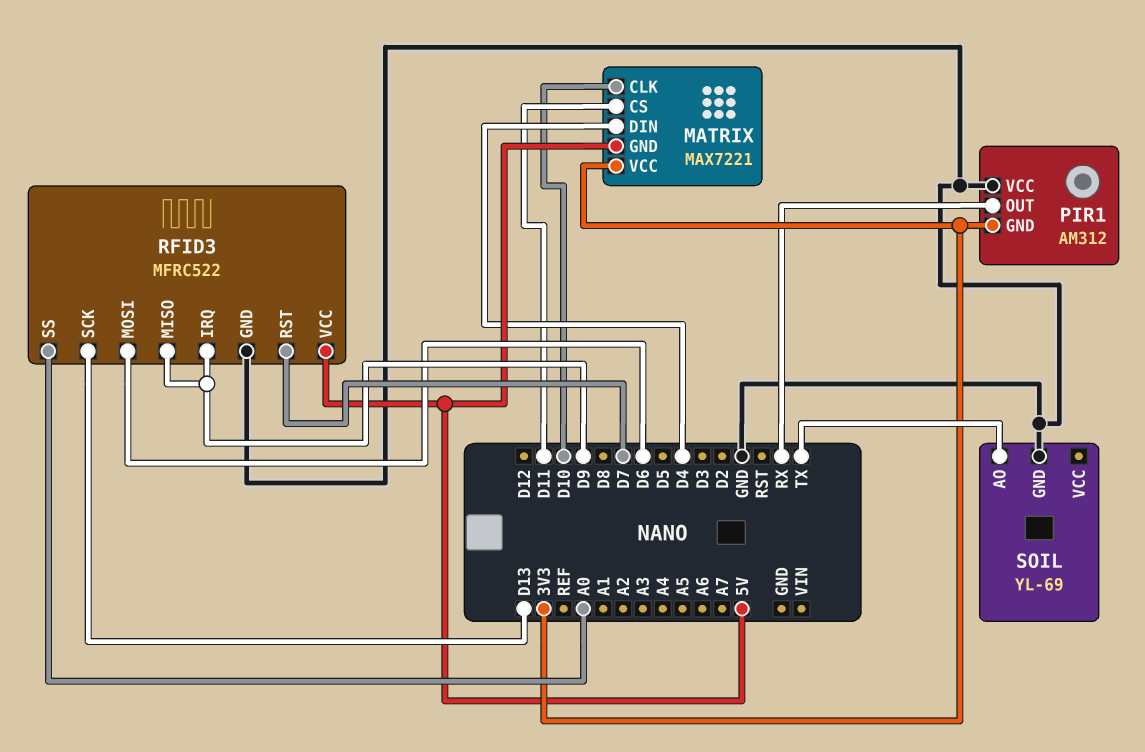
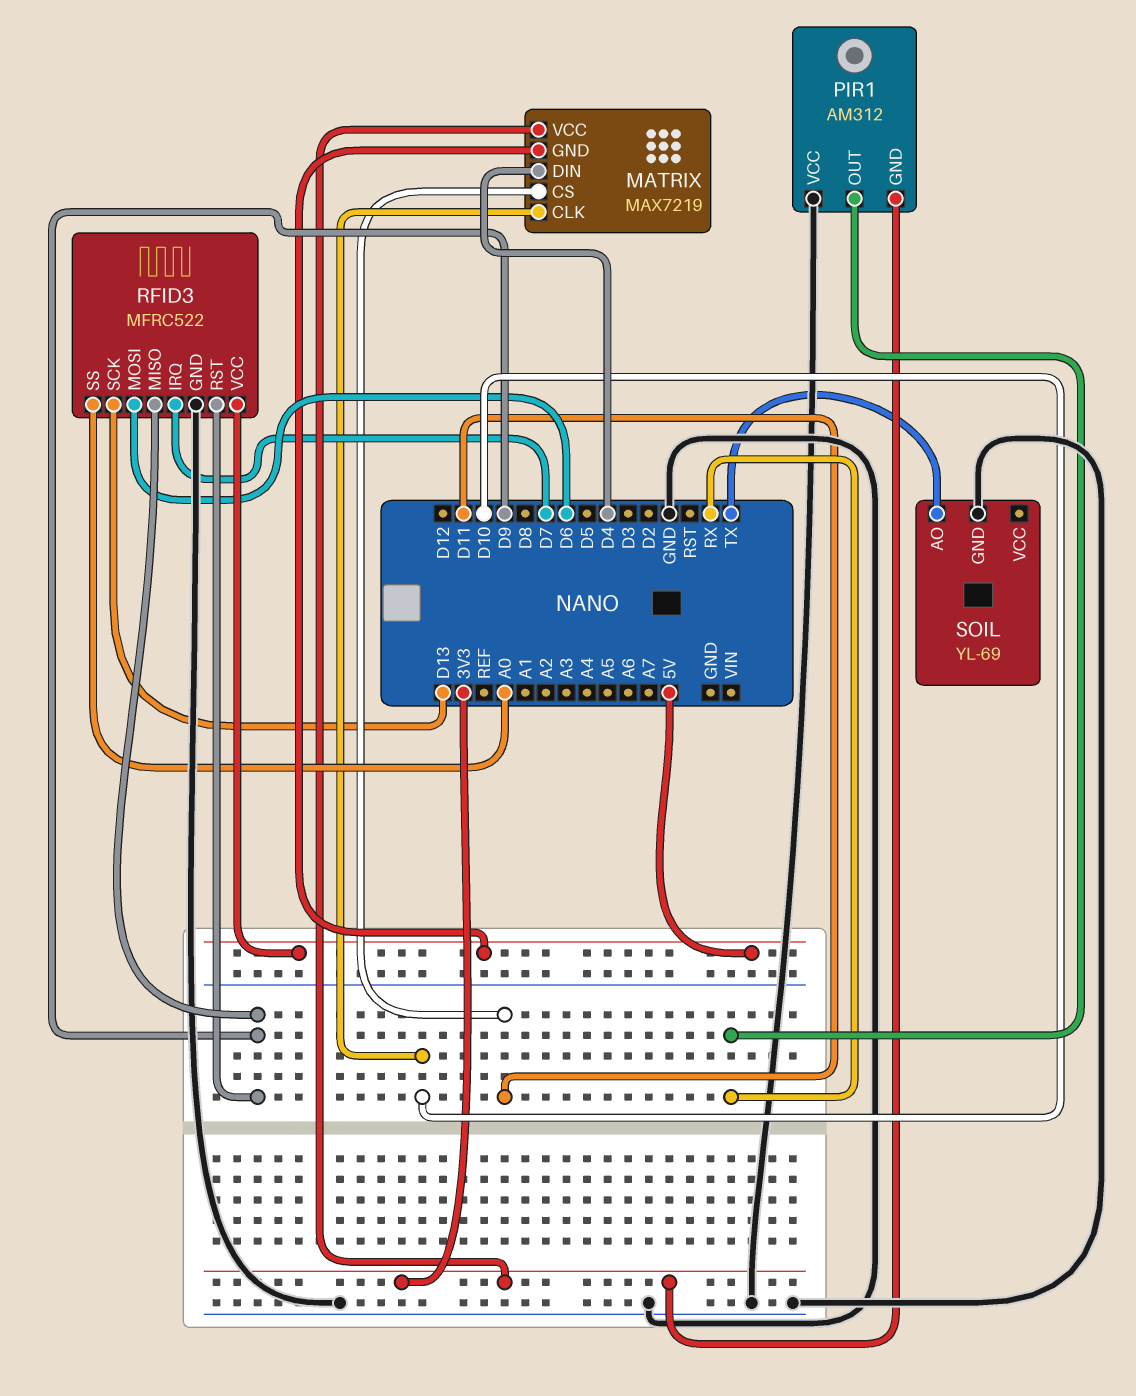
MATRIX: MAX7221 -> MAX7219
RFID3 pin IRQ: D9 -> D7
RFID3 pin RST: D7 -> D9

